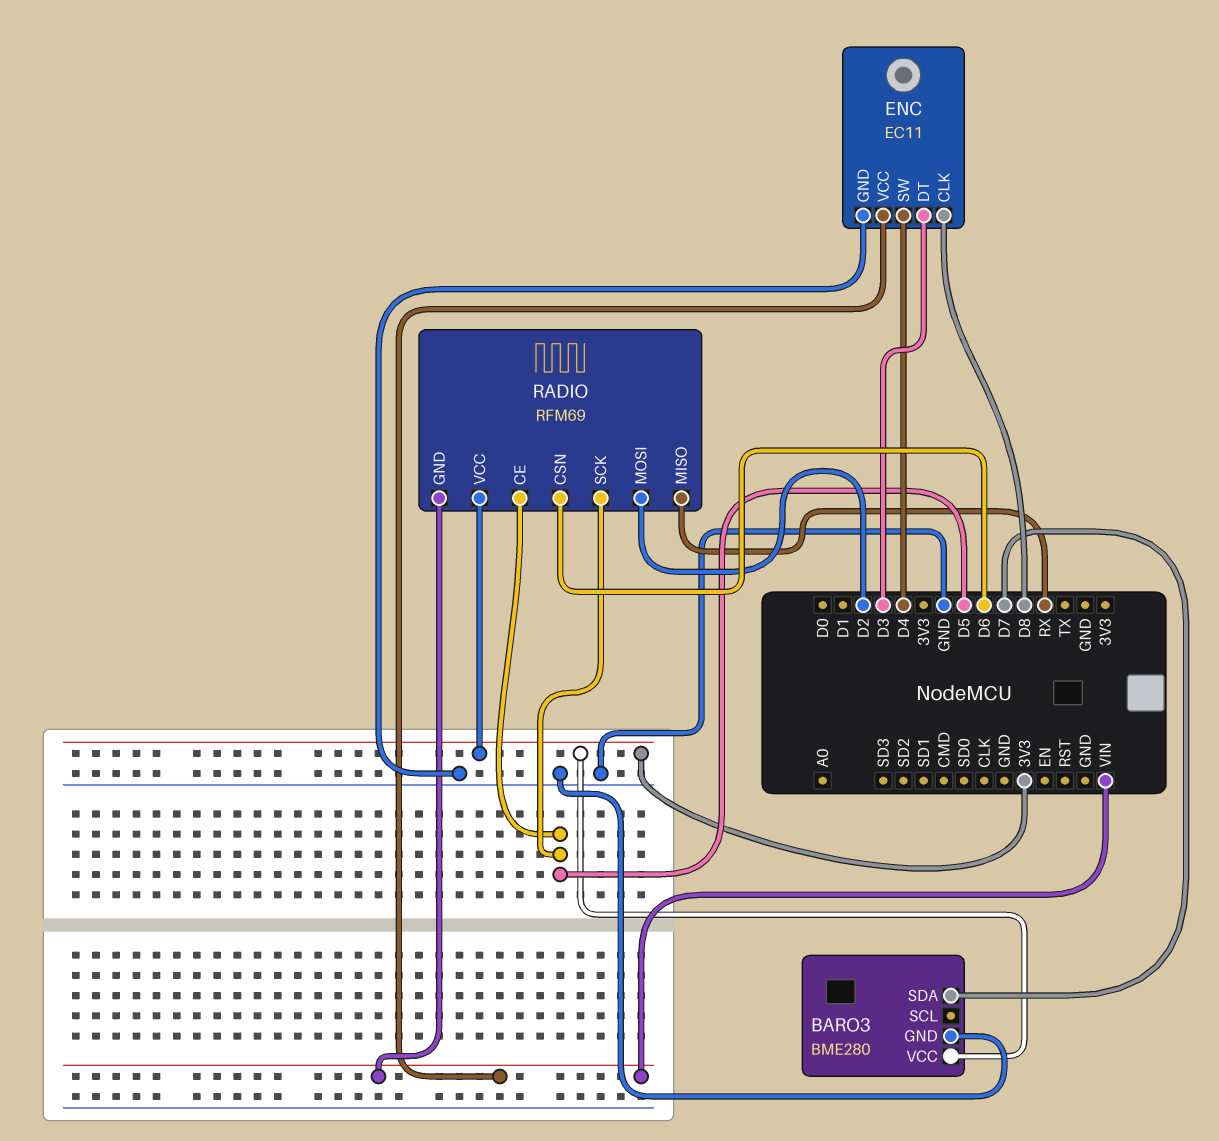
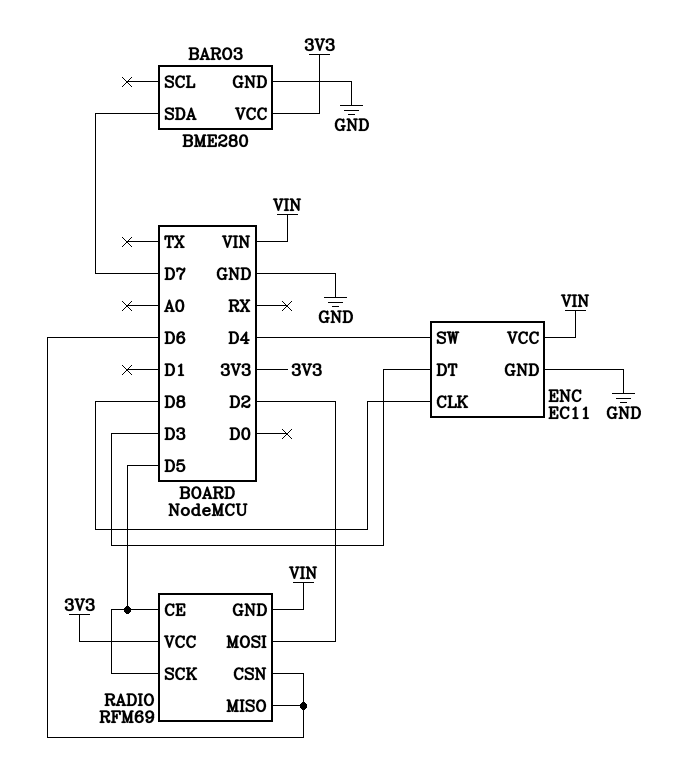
RADIO pin MISO: RX -> D6

